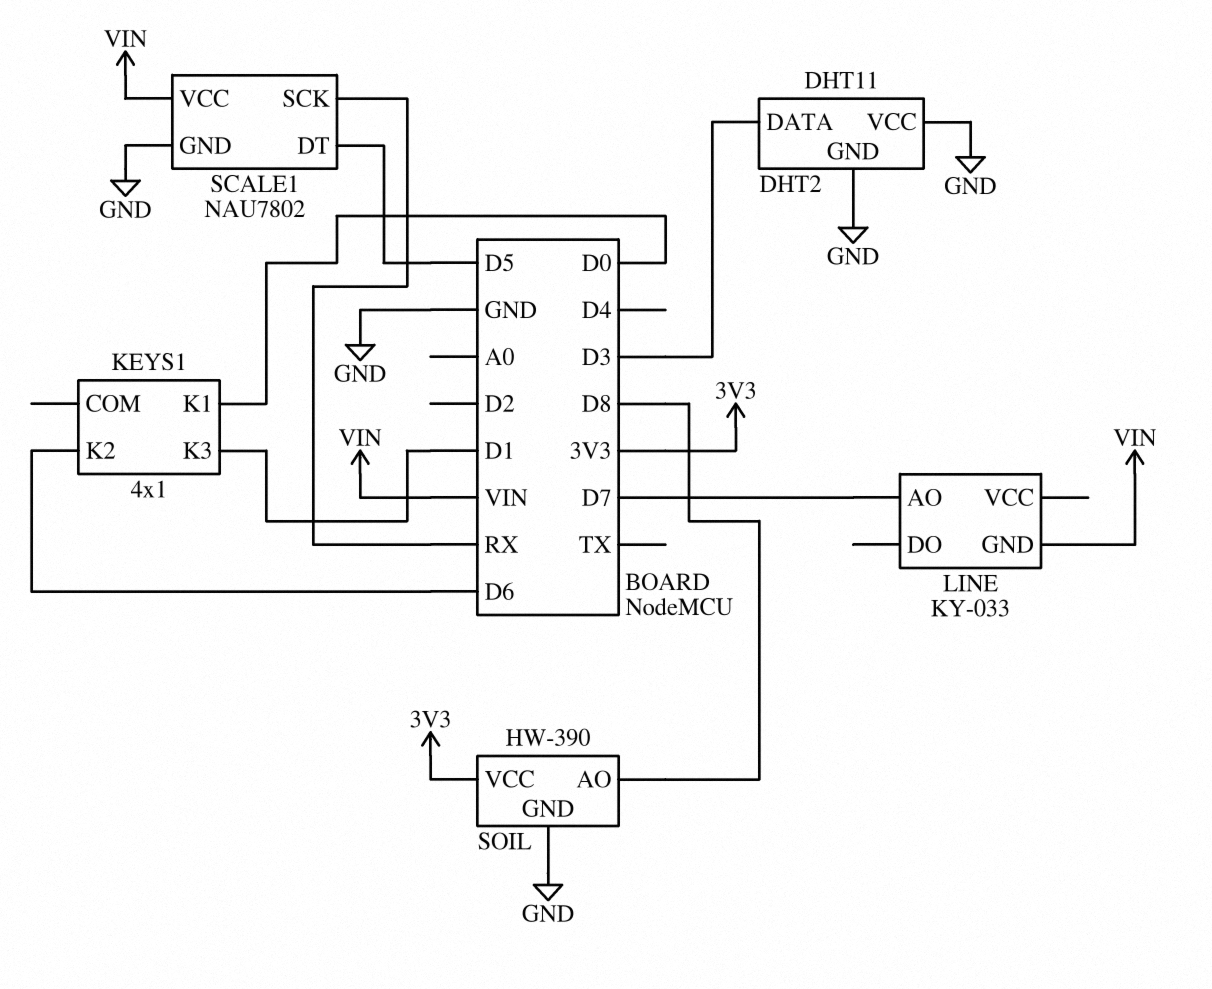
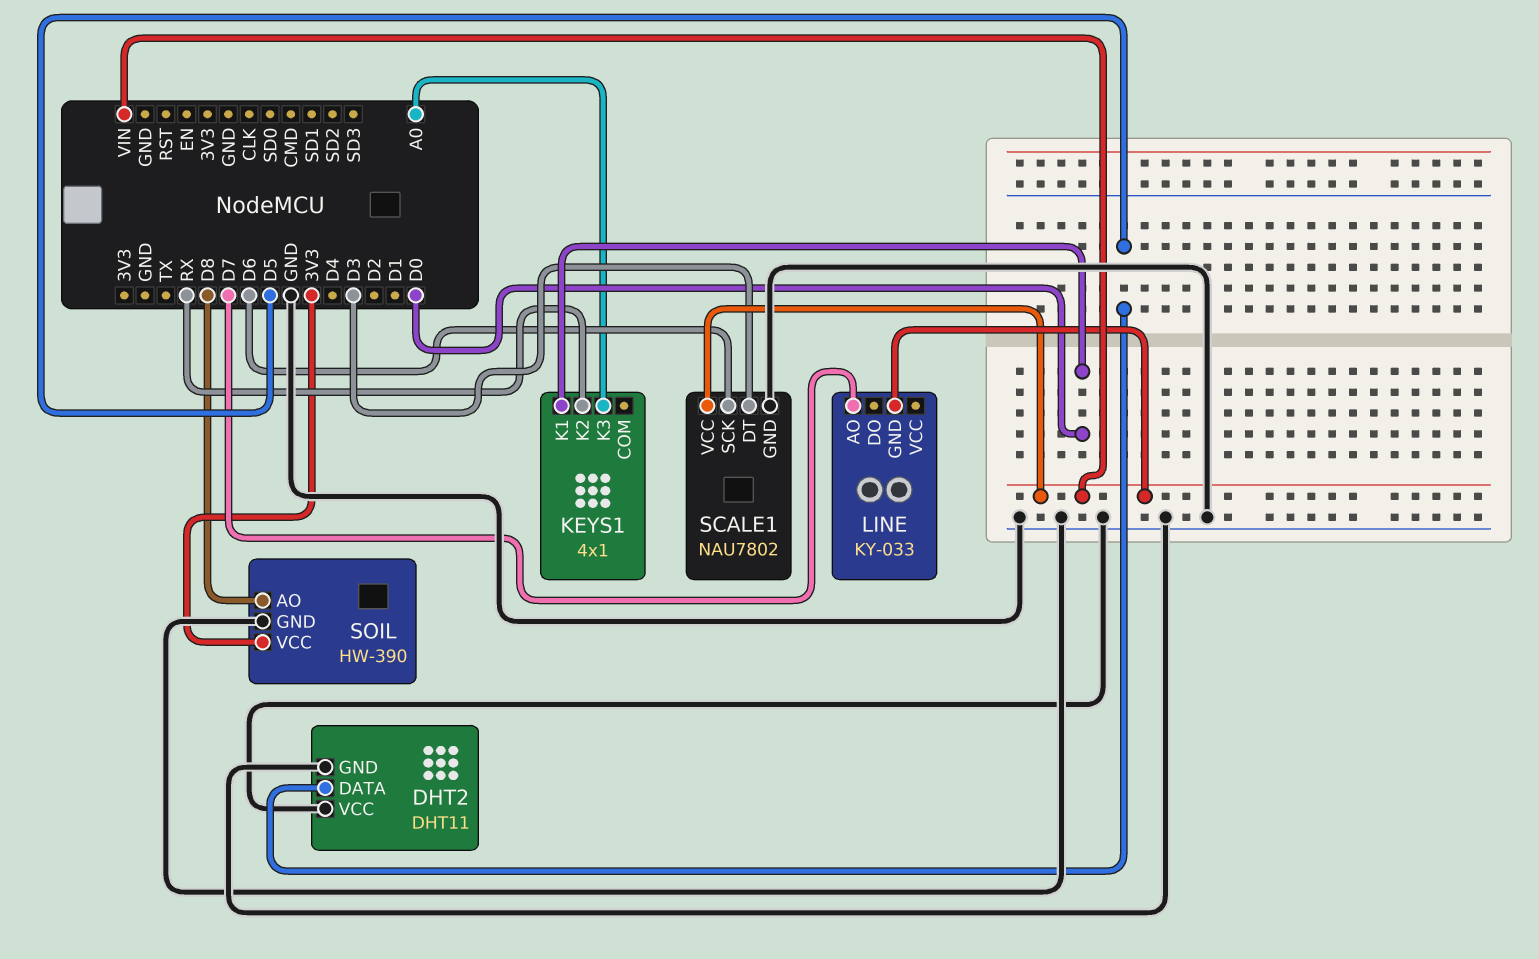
DHT2 pin DATA: D3 -> D5
KEYS1 pin K2: D6 -> RX
KEYS1 pin K3: D1 -> A0
SCALE1 pin DT: D5 -> D3
SCALE1 pin SCK: RX -> D6

